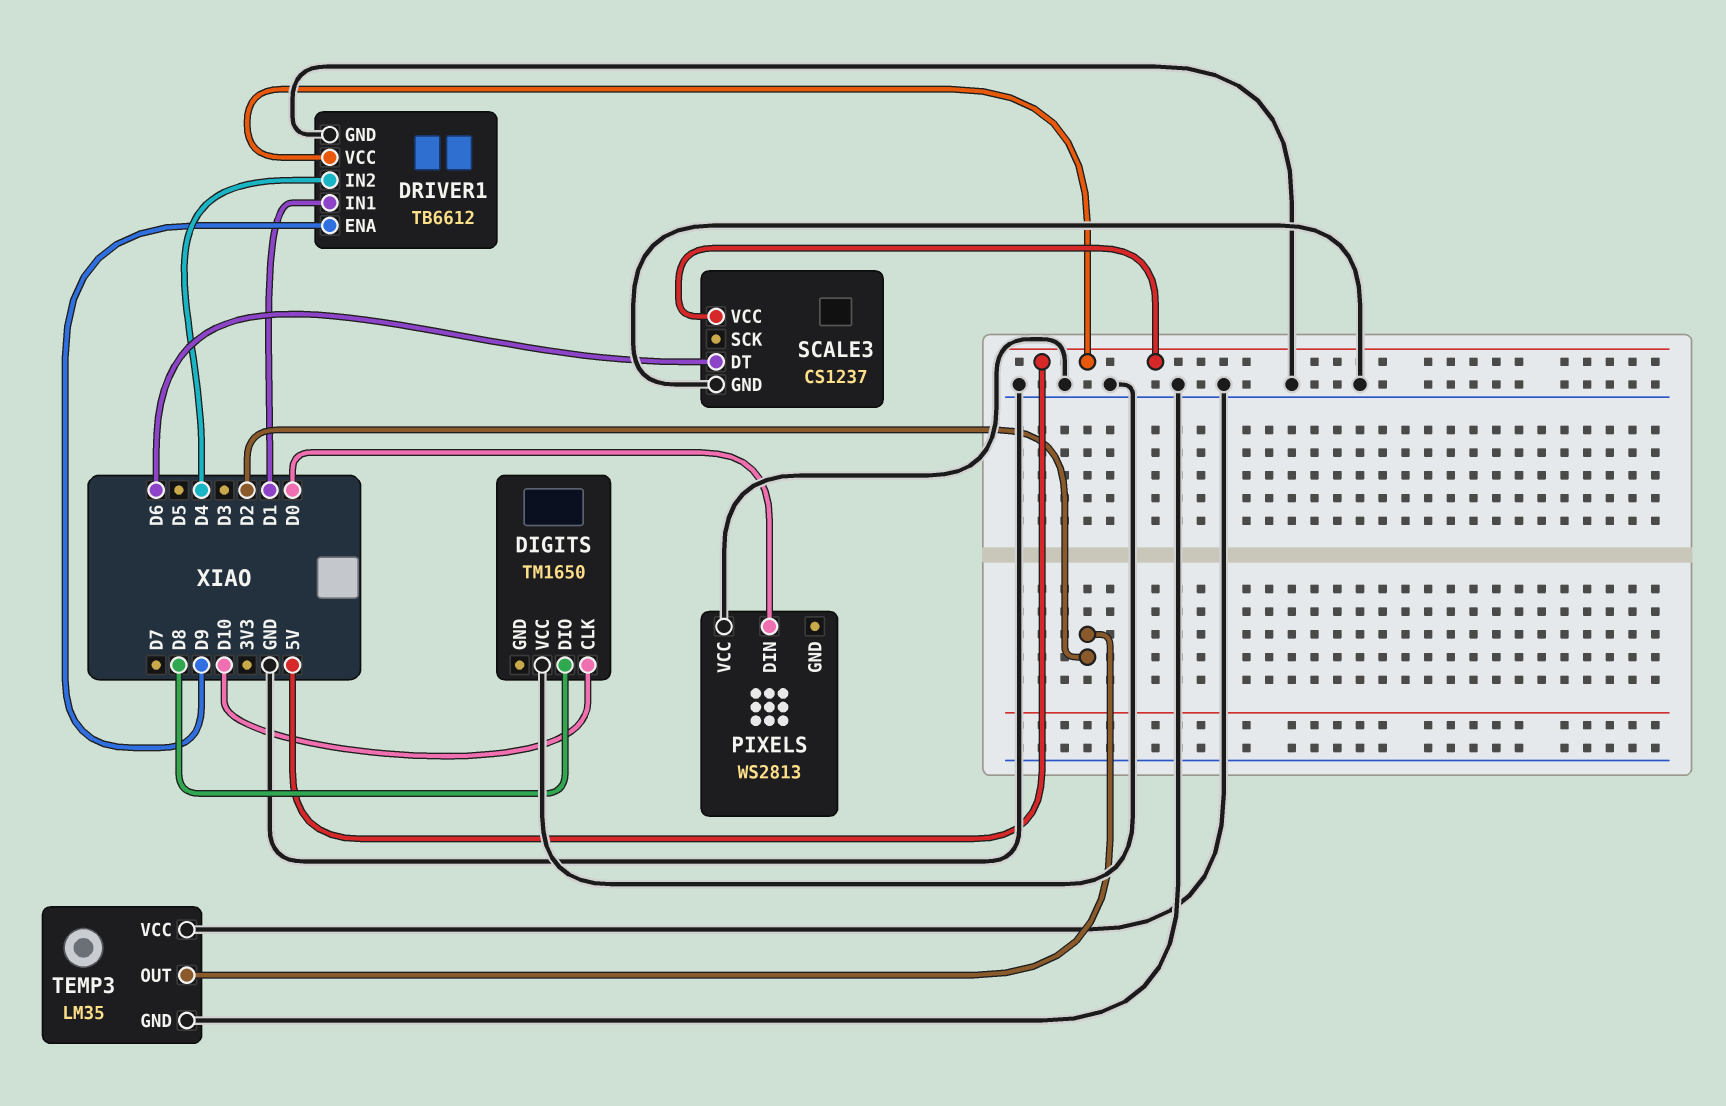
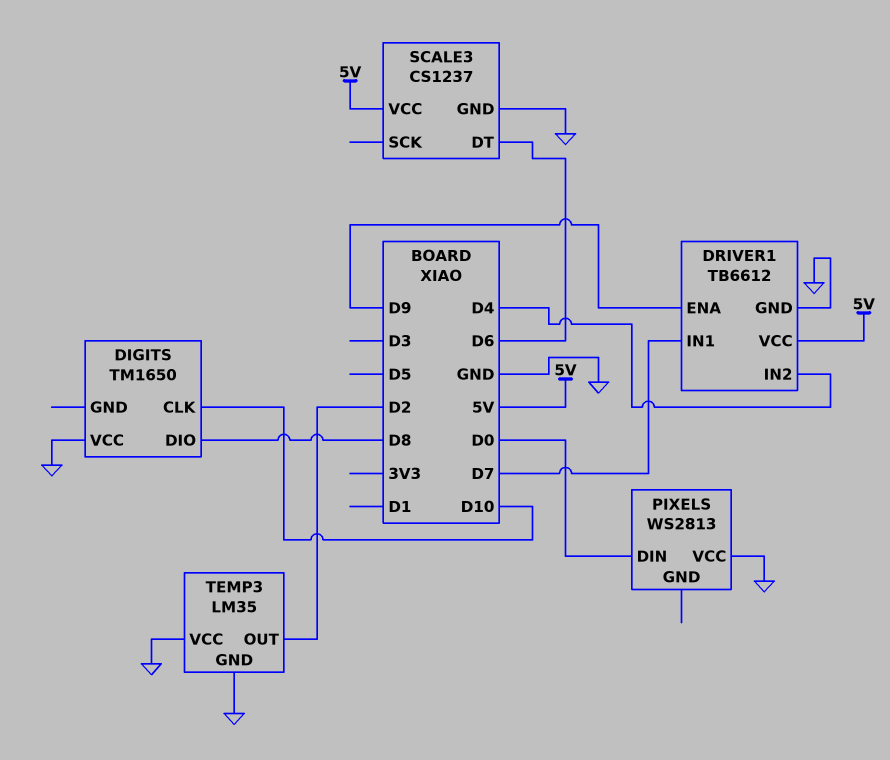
DRIVER1 pin IN1: D1 -> D7

